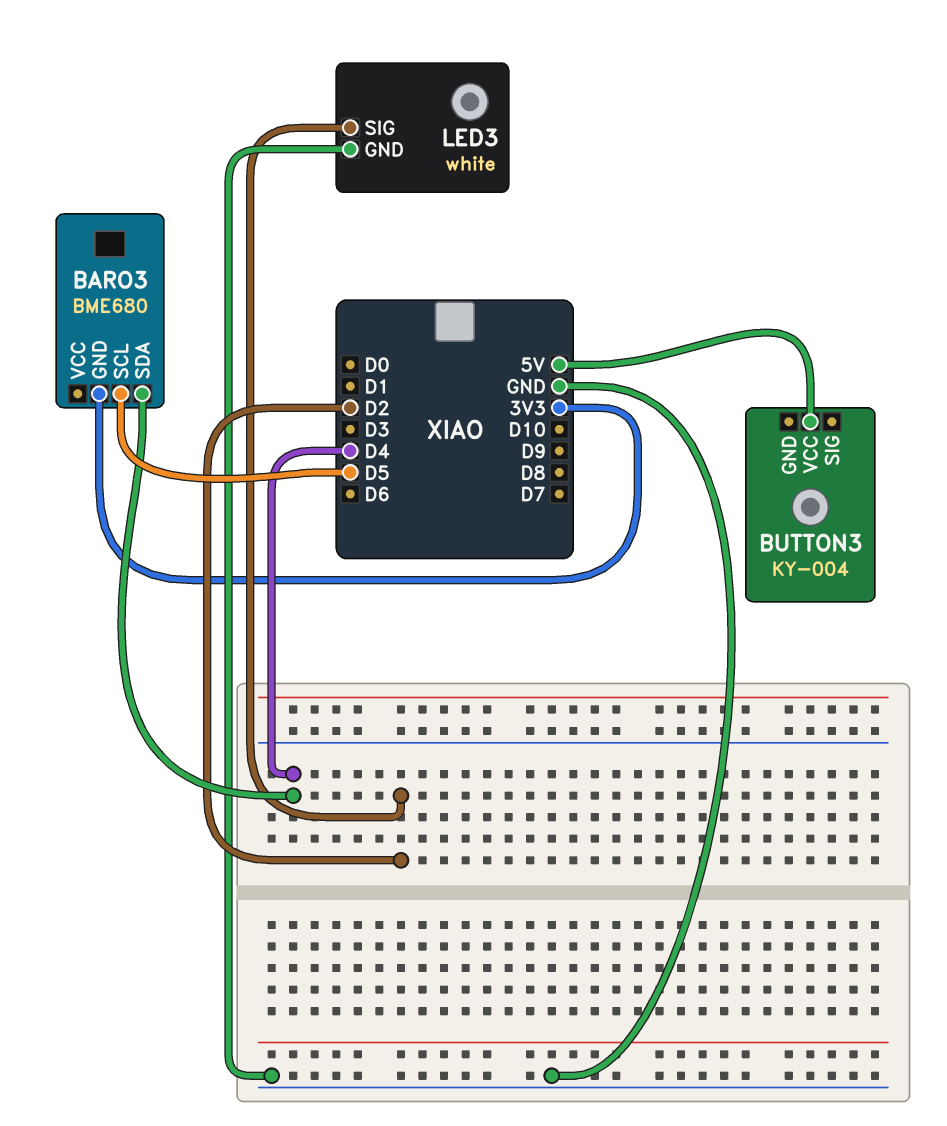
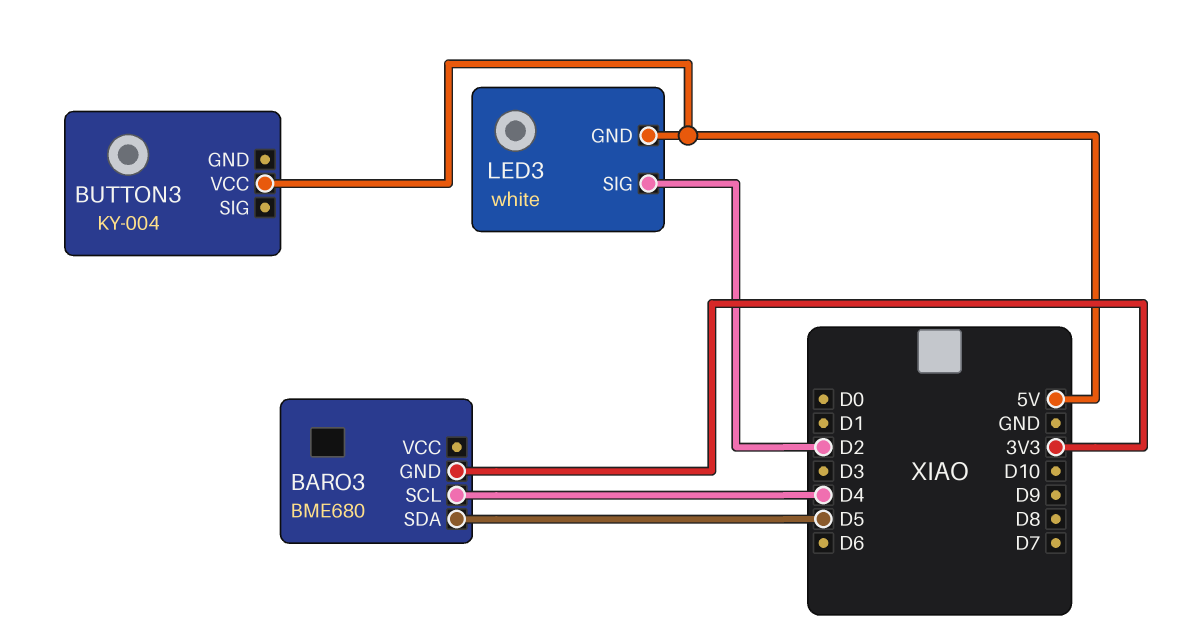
BARO3 pin SCL: D5 -> D4
BARO3 pin SDA: D4 -> D5
LED3 pin GND: GND -> 5V

